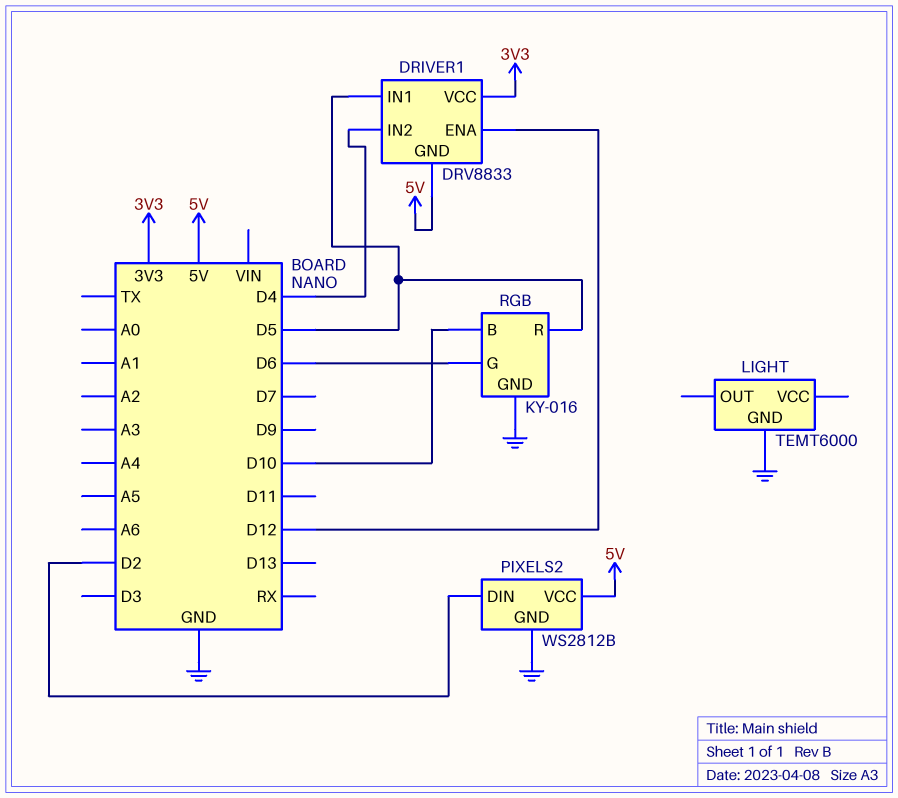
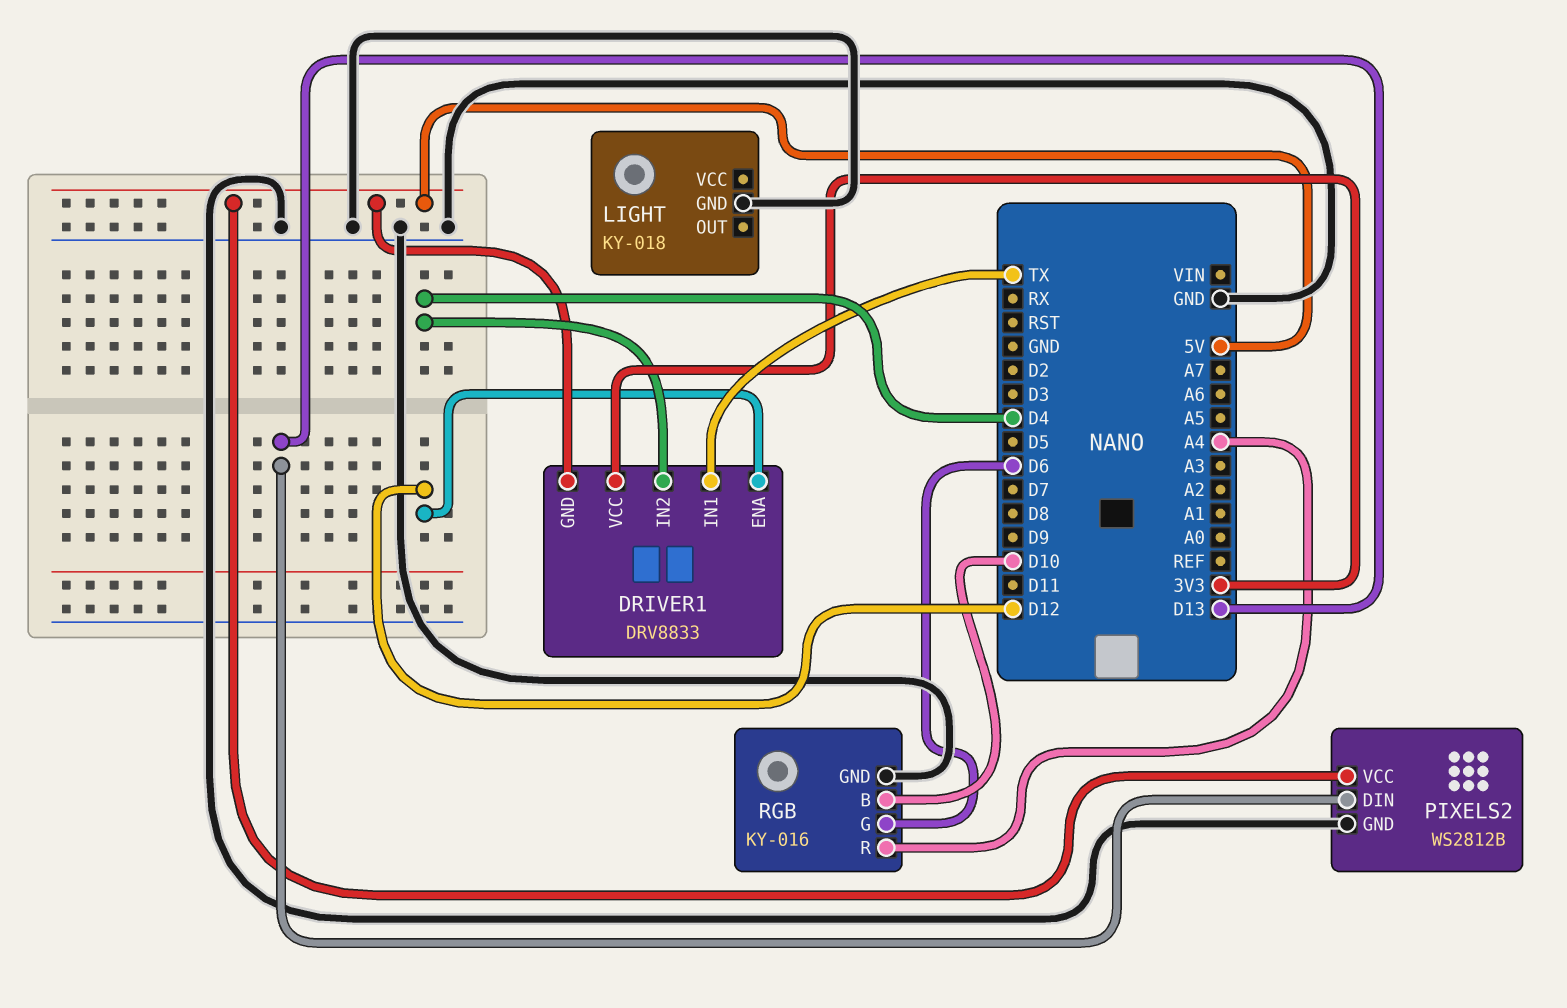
DRIVER1 pin IN1: D5 -> TX
LIGHT: TEMT6000 -> KY-018
PIXELS2 pin DIN: D2 -> D13
RGB pin R: D5 -> A4

